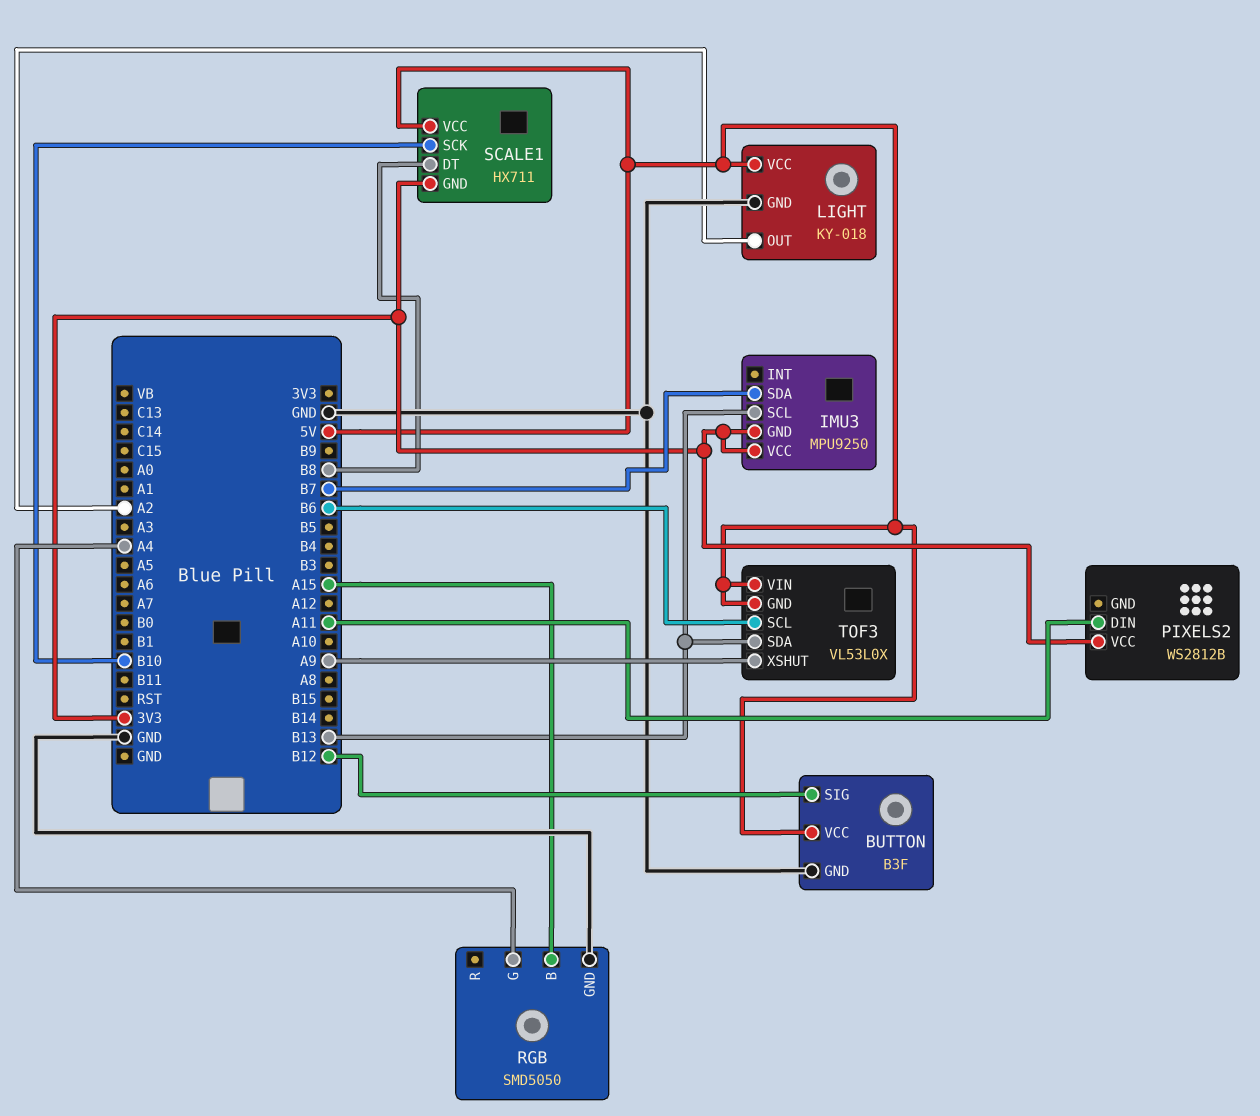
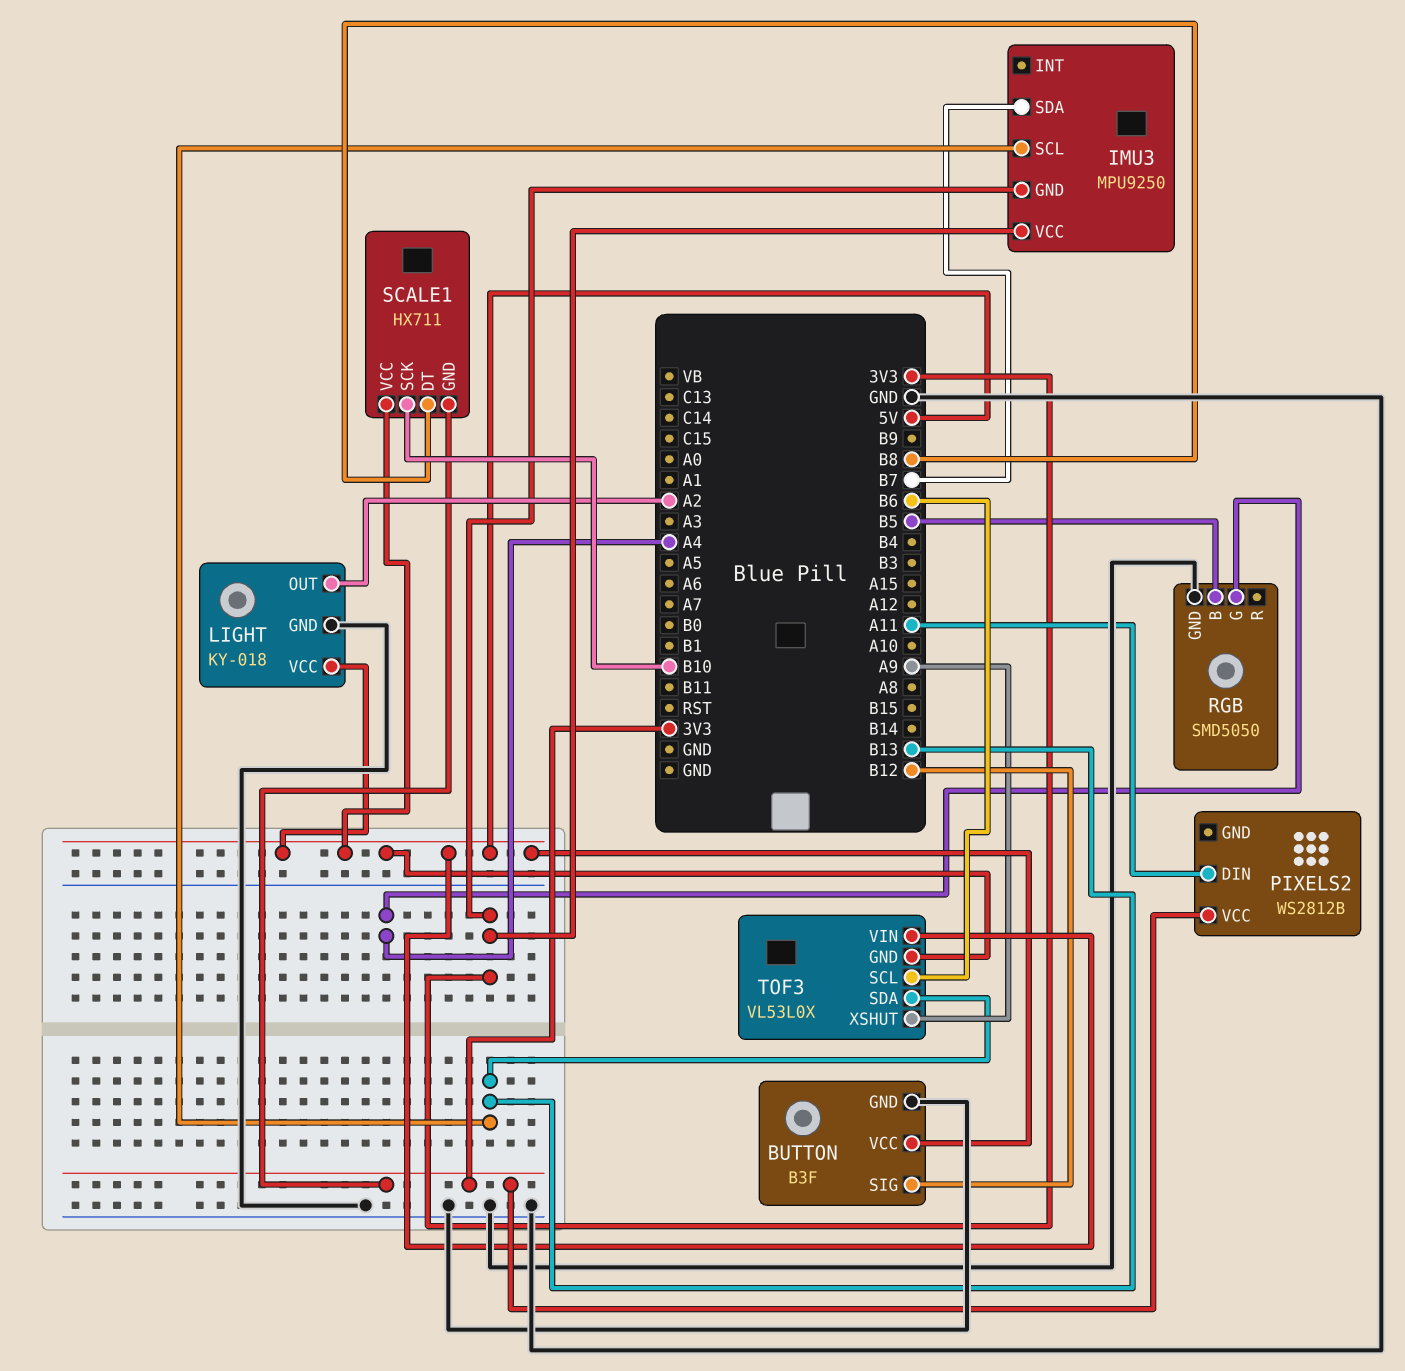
RGB pin B: A15 -> B5

